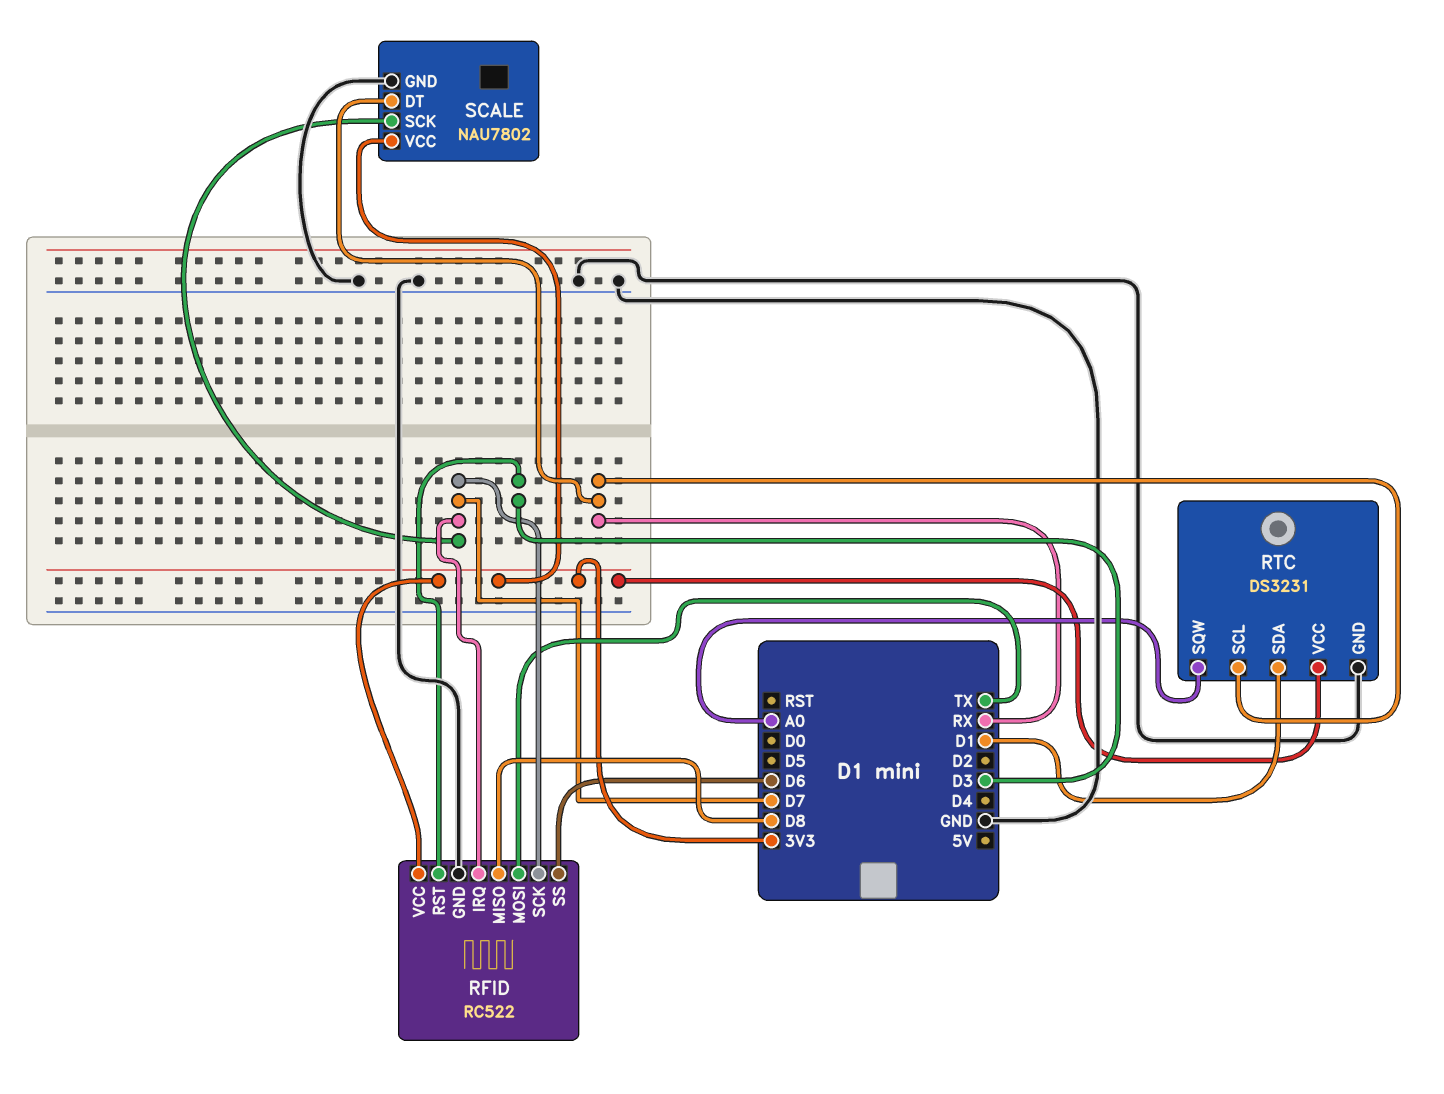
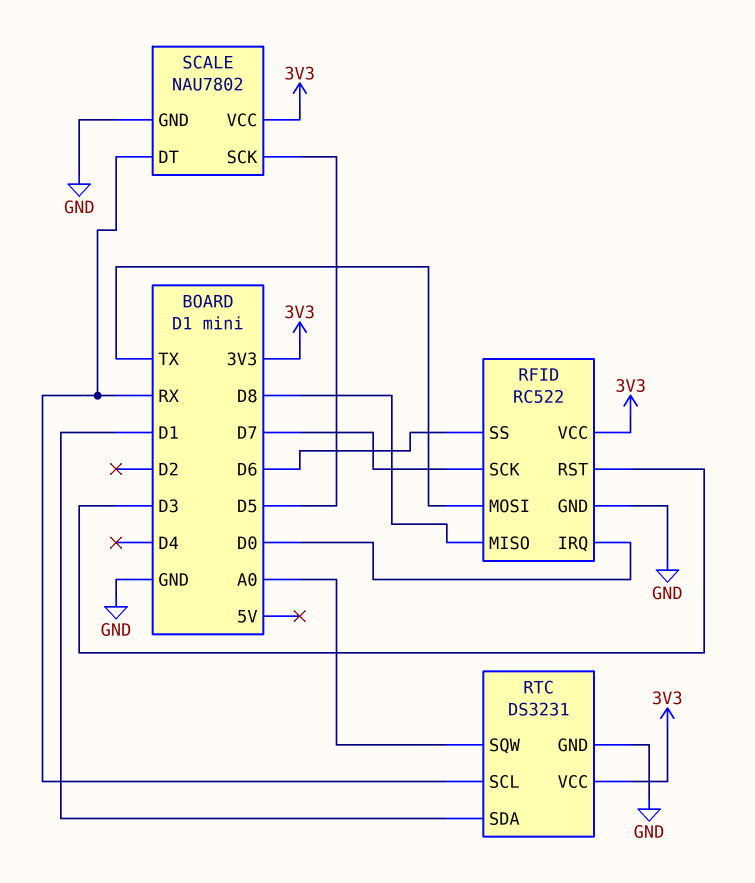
RFID pin IRQ: D7 -> D0
SCALE pin SCK: D7 -> D5

